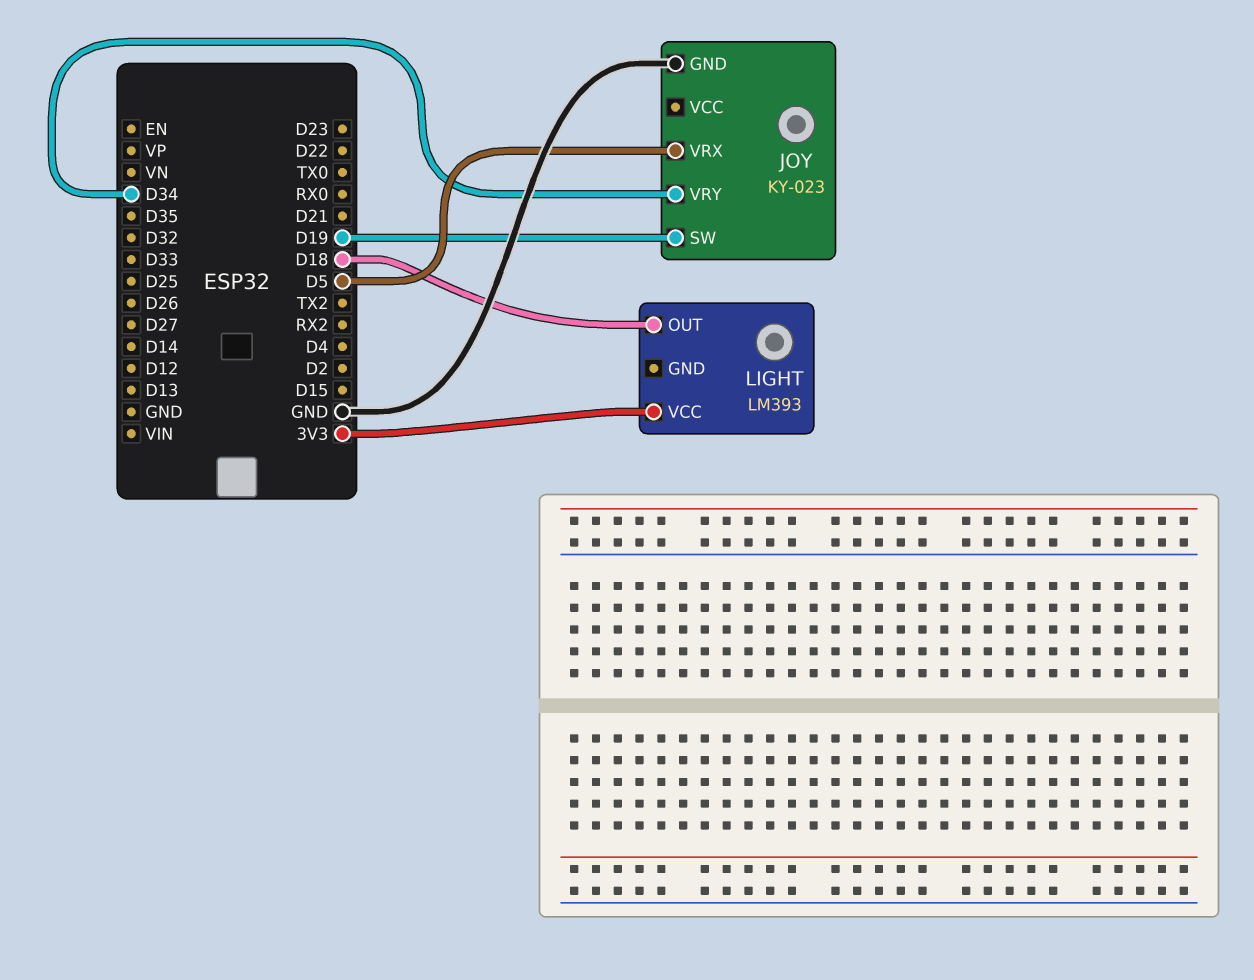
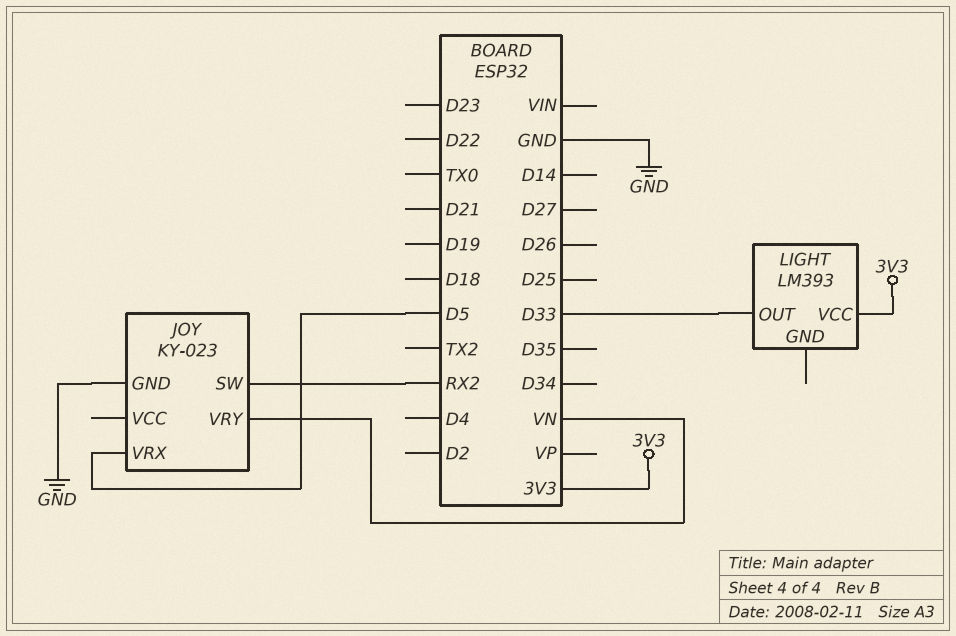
JOY pin SW: D19 -> RX2
JOY pin VRY: D34 -> VN
LIGHT pin OUT: D18 -> D33

